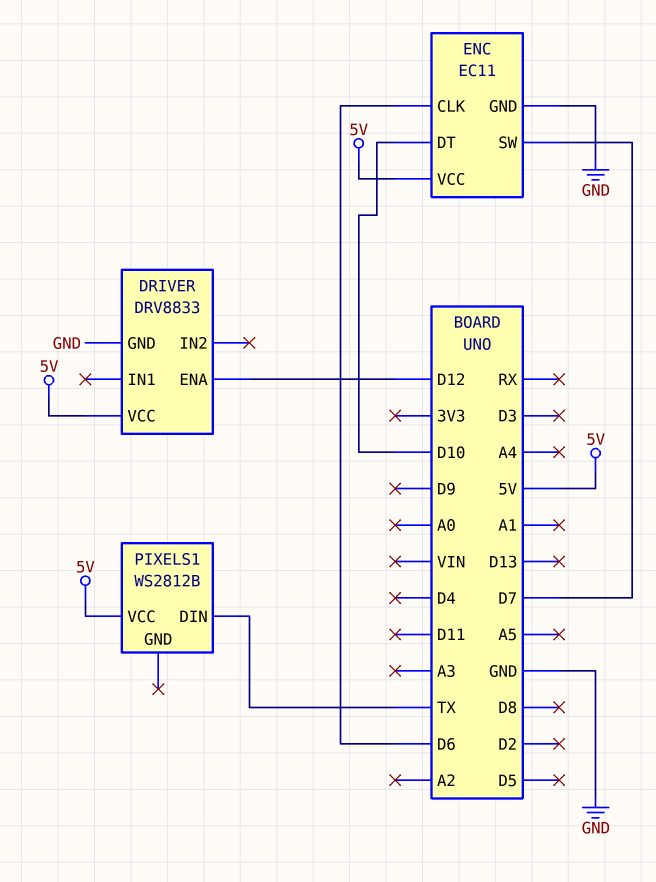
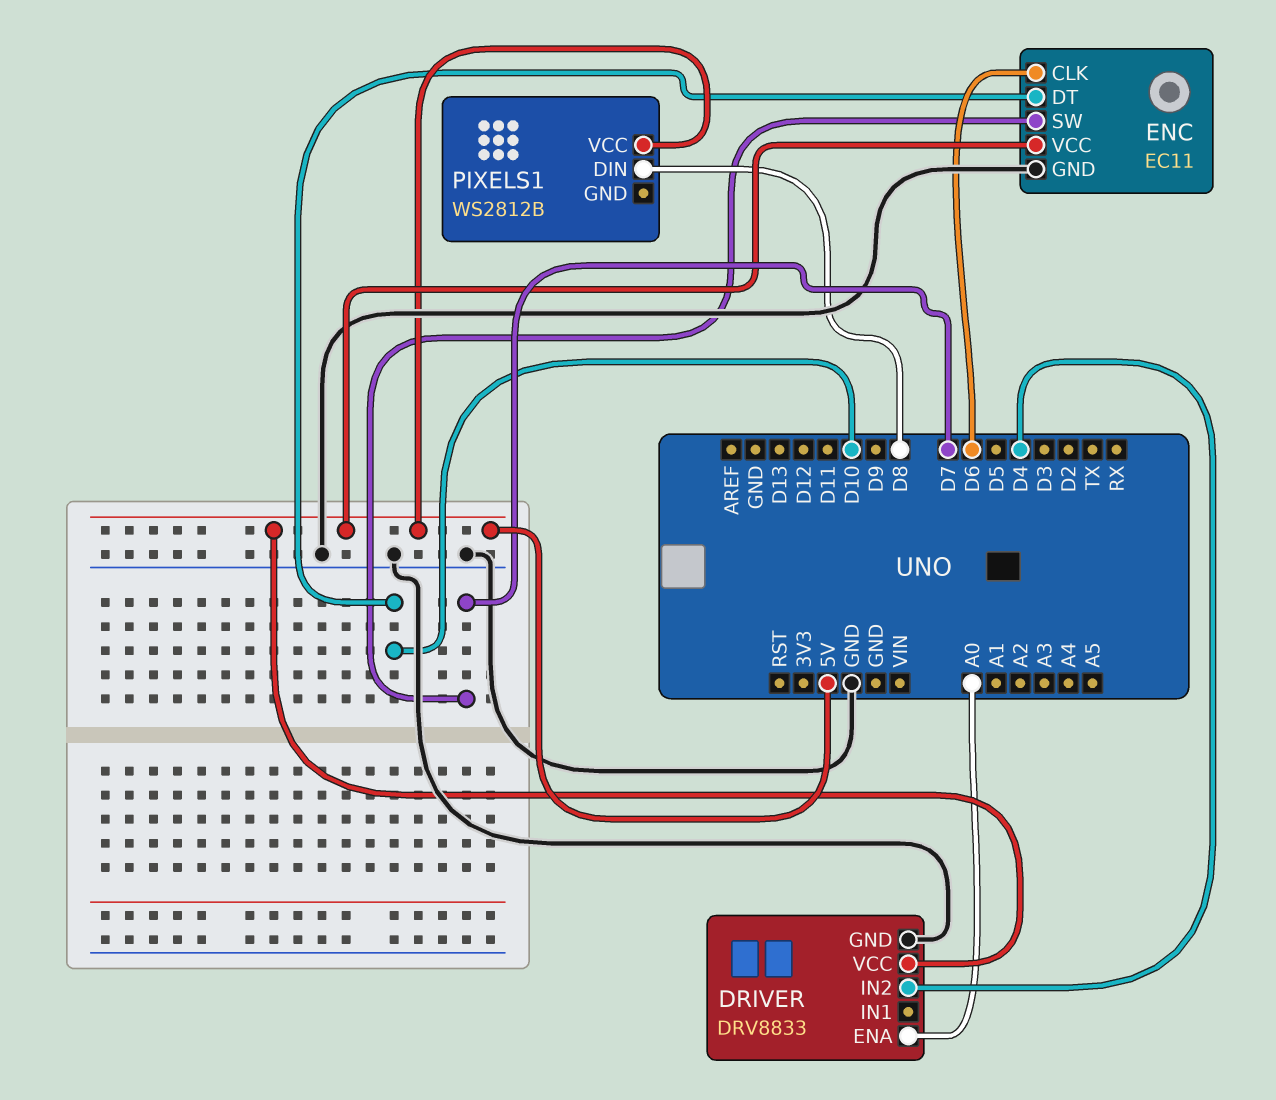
DRIVER pin ENA: D12 -> A0
DRIVER pin IN2: none -> D4
PIXELS1 pin DIN: TX -> D8

